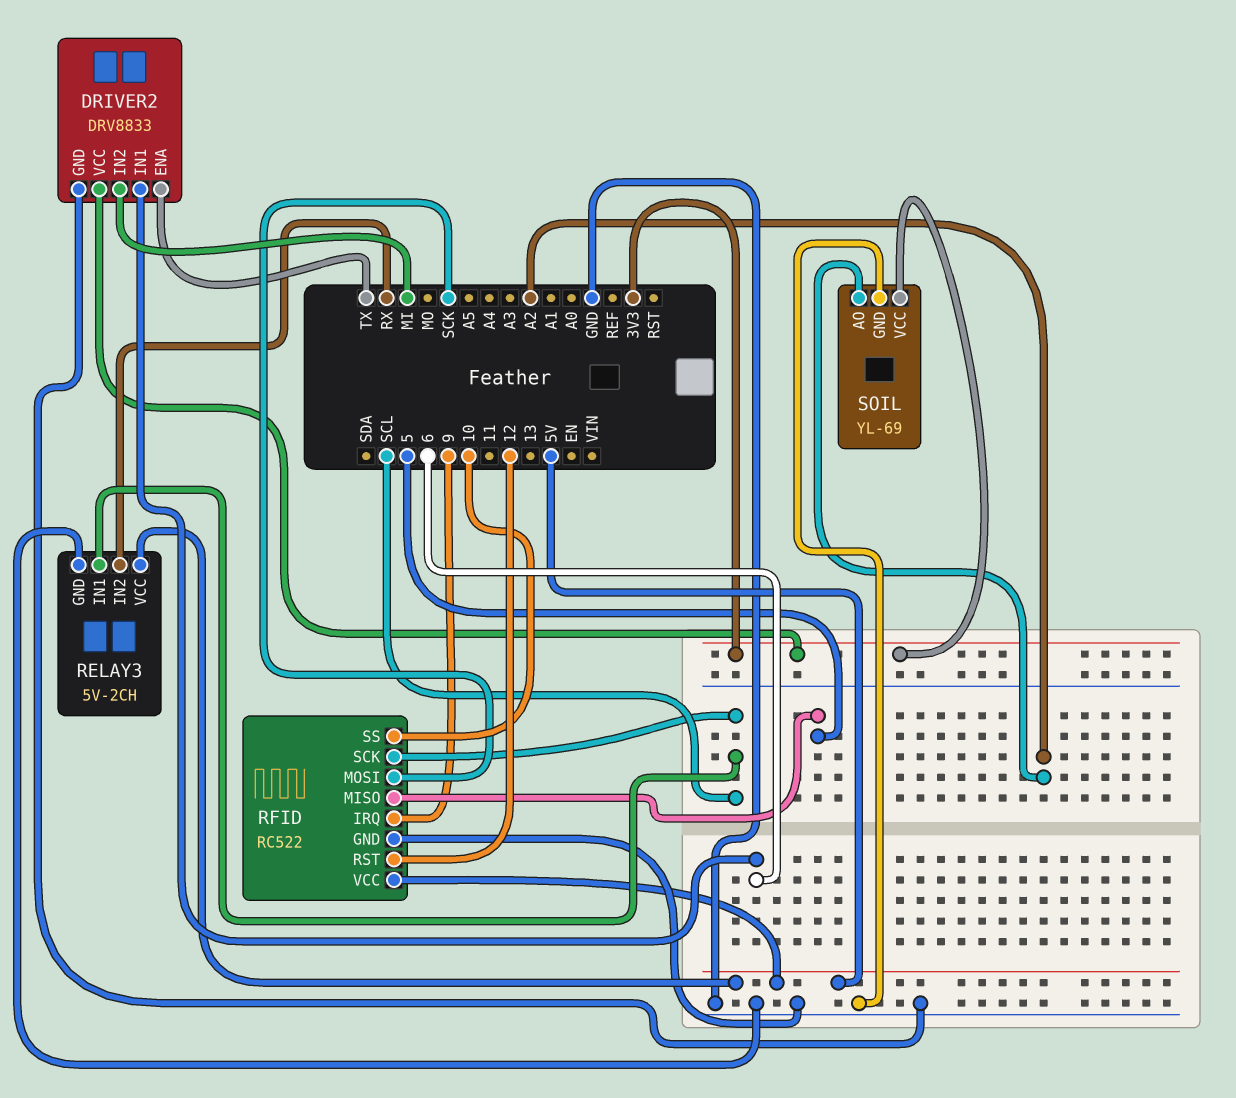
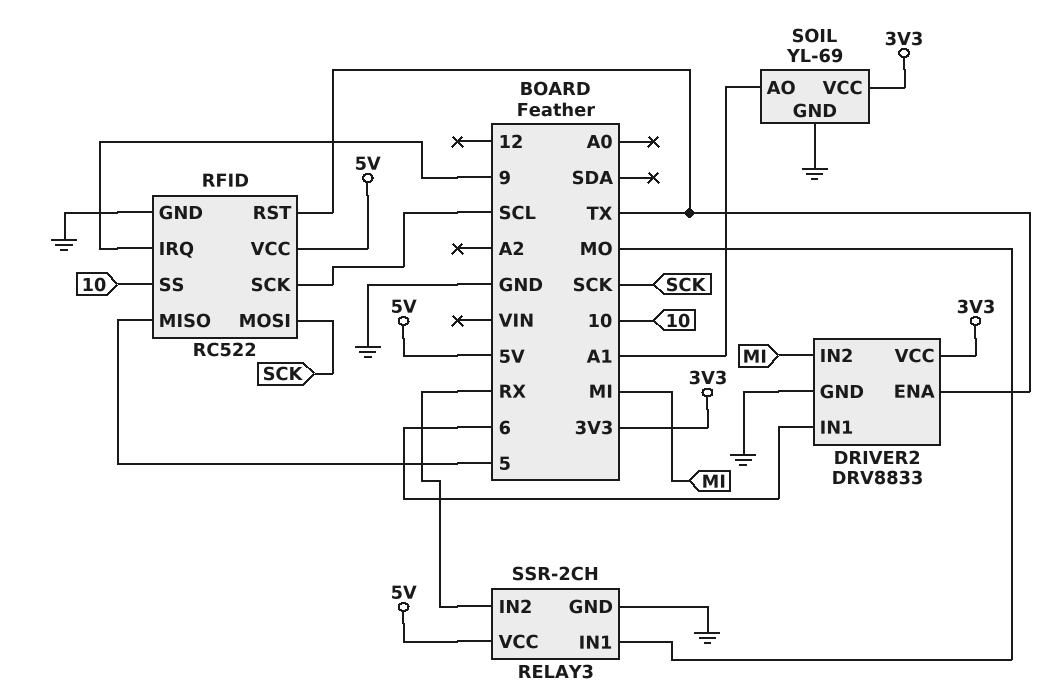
RELAY3: 5V-2CH -> SSR-2CH
RELAY3 pin IN1: SCL -> MO
RFID pin RST: 12 -> TX
SOIL pin AO: A2 -> A1

